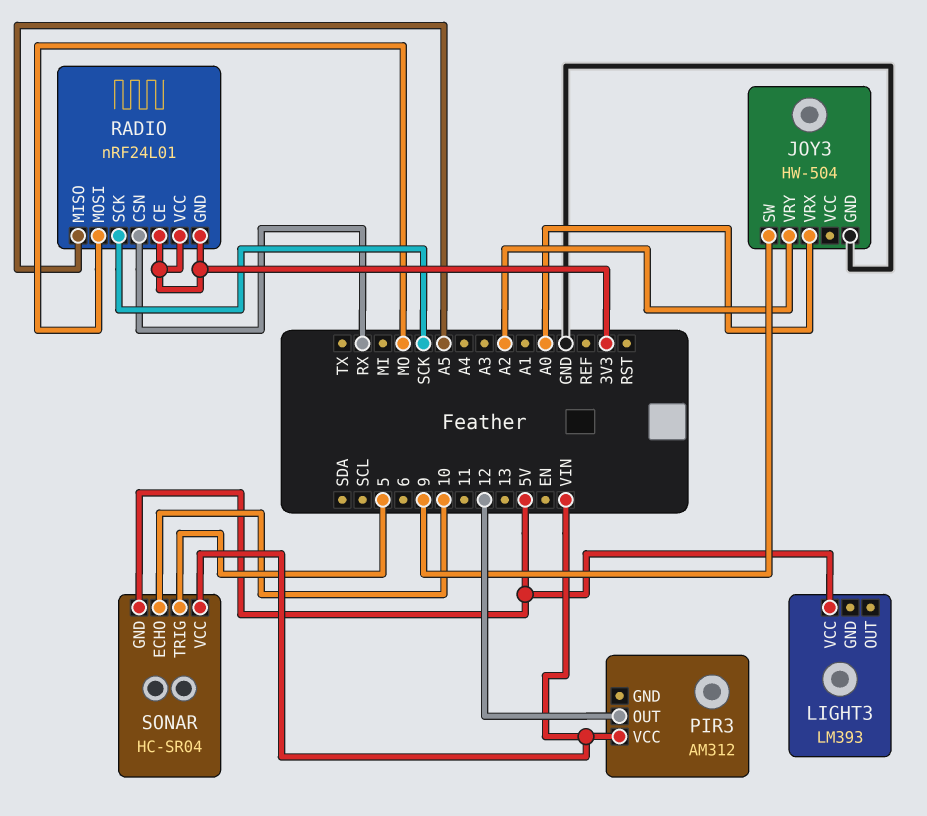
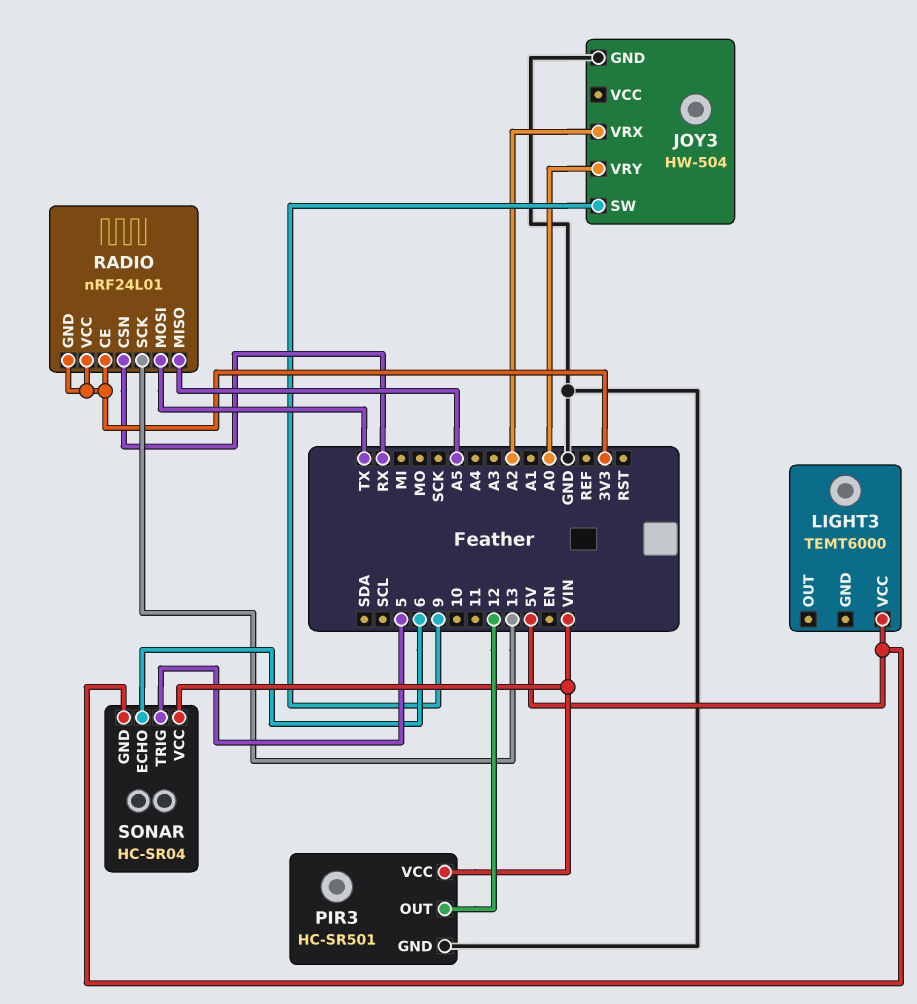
JOY3 pin VRX: A0 -> A2
JOY3 pin VRY: A2 -> A0
LIGHT3: LM393 -> TEMT6000
PIR3: AM312 -> HC-SR501
PIR3 pin GND: none -> GND
RADIO pin MOSI: MO -> TX
RADIO pin SCK: SCK -> 13
SONAR pin ECHO: 10 -> 6

